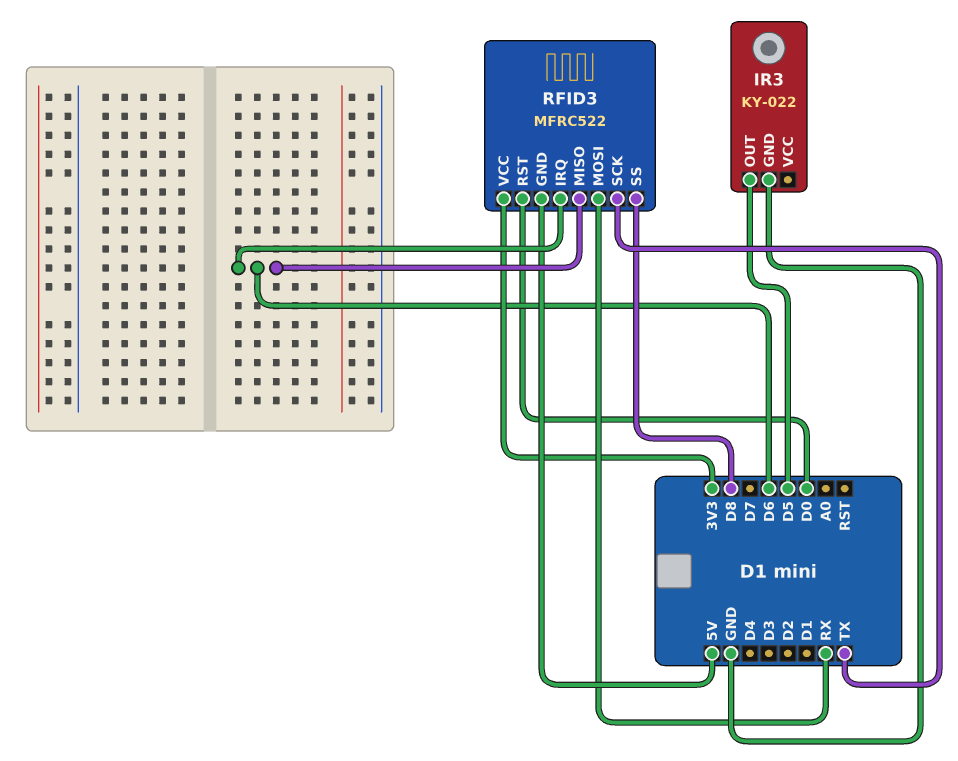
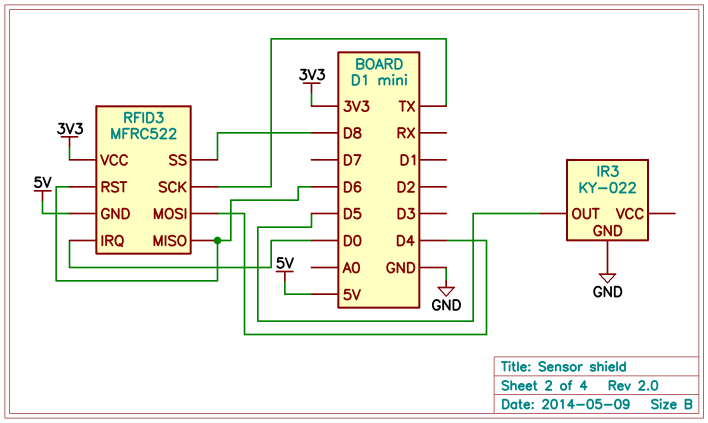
RFID3 pin IRQ: D6 -> D0
RFID3 pin MOSI: RX -> D4
RFID3 pin RST: D0 -> D6

